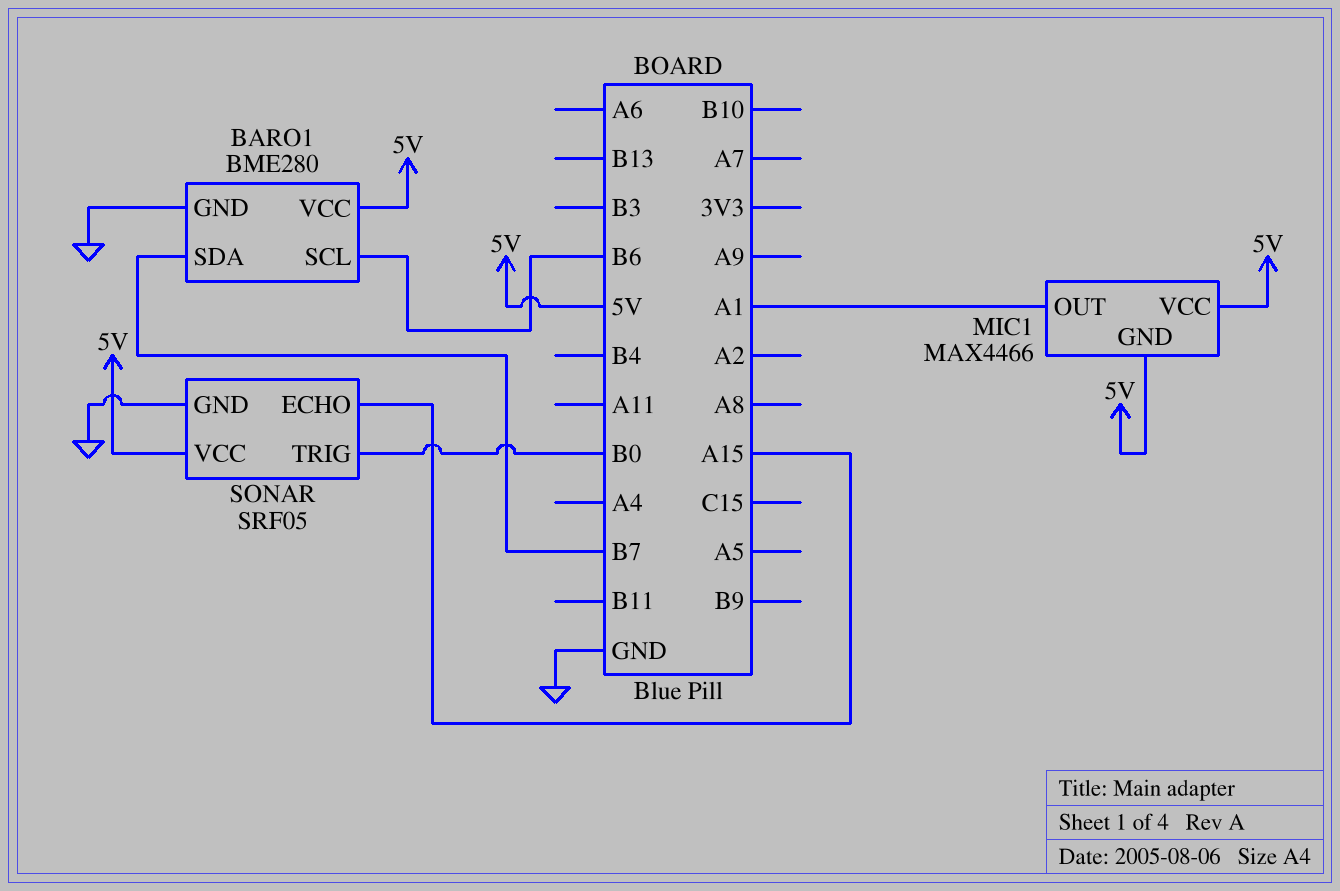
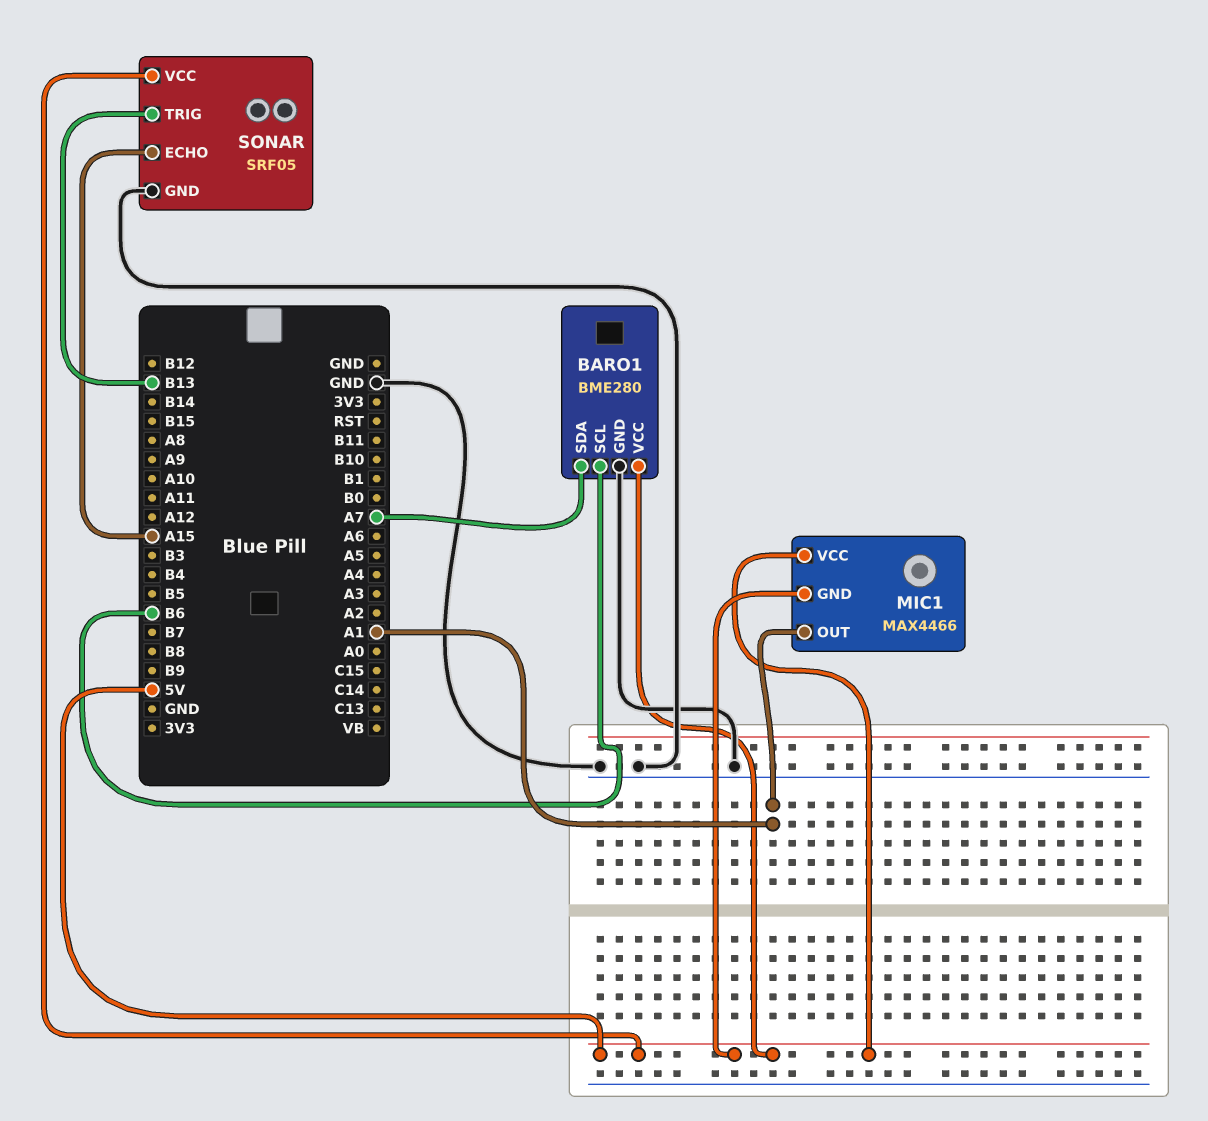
BARO1 pin SDA: B7 -> A7
SONAR pin TRIG: B0 -> B13

